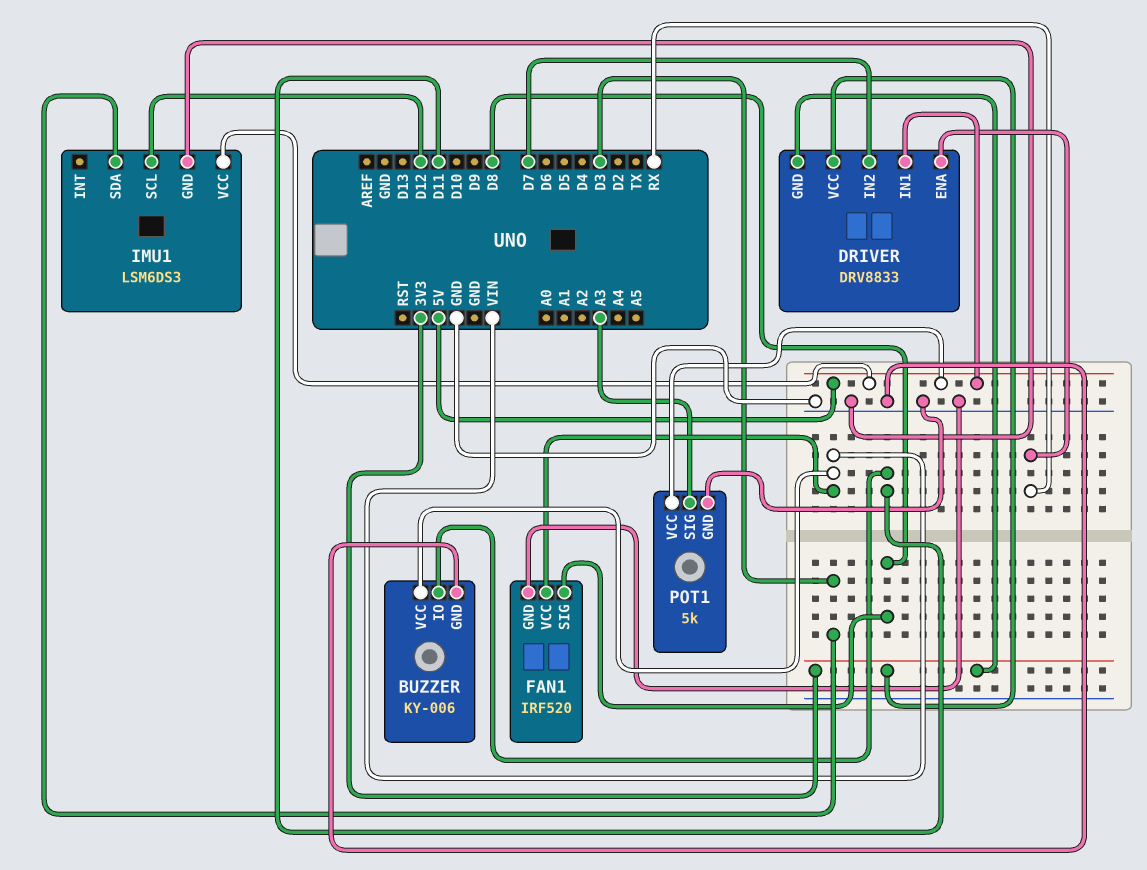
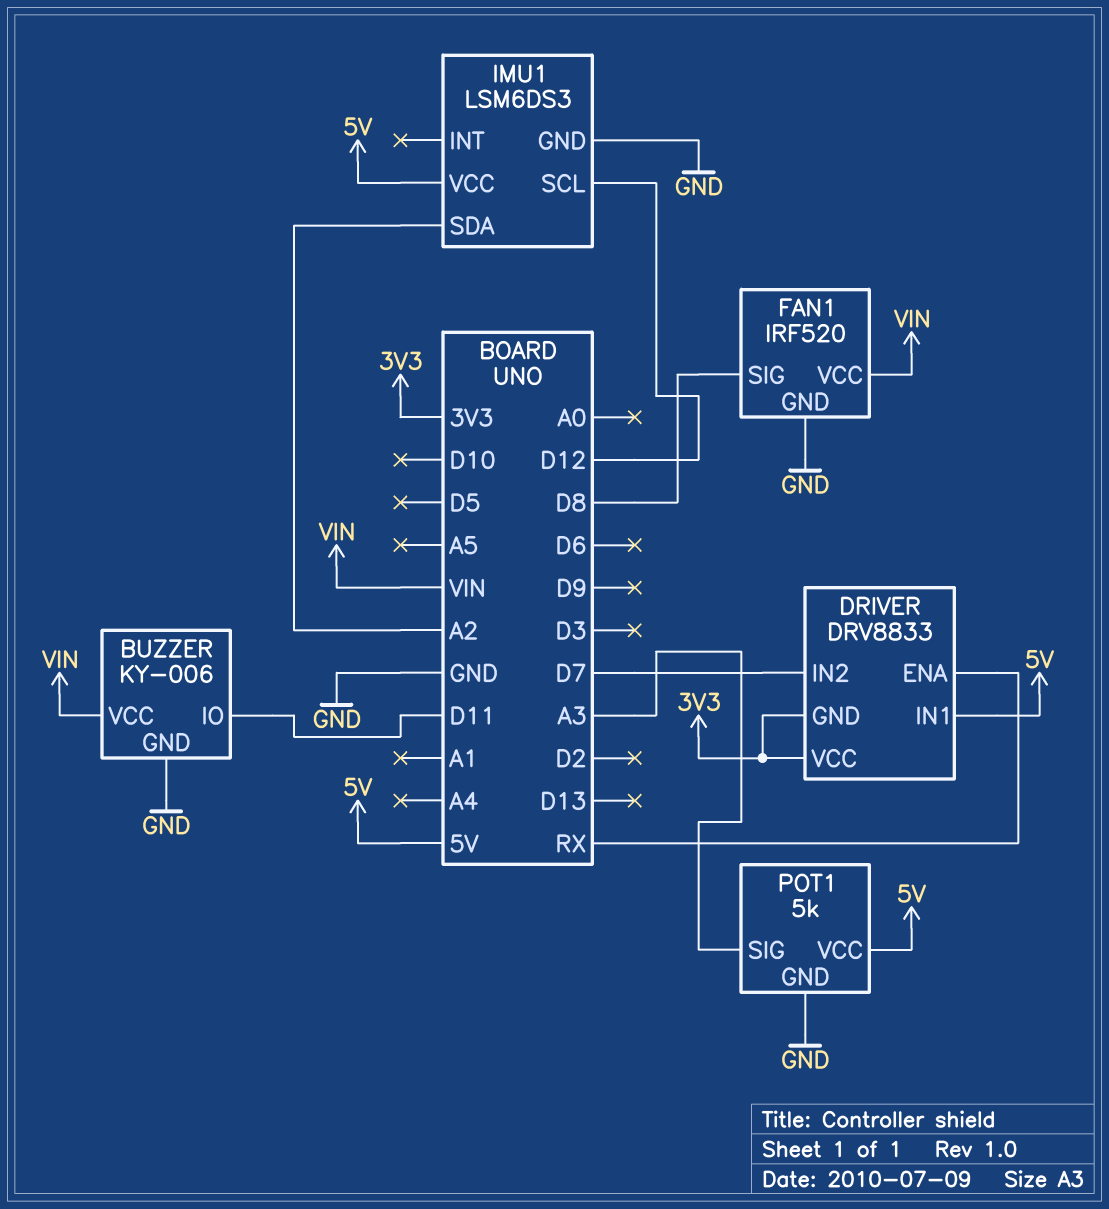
IMU1 pin SDA: D3 -> A2

